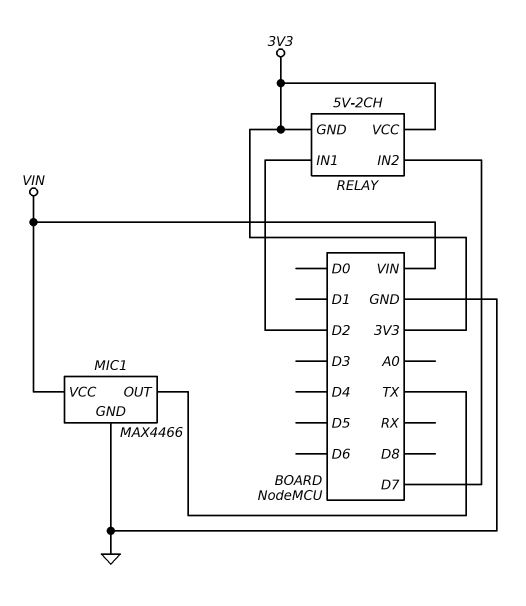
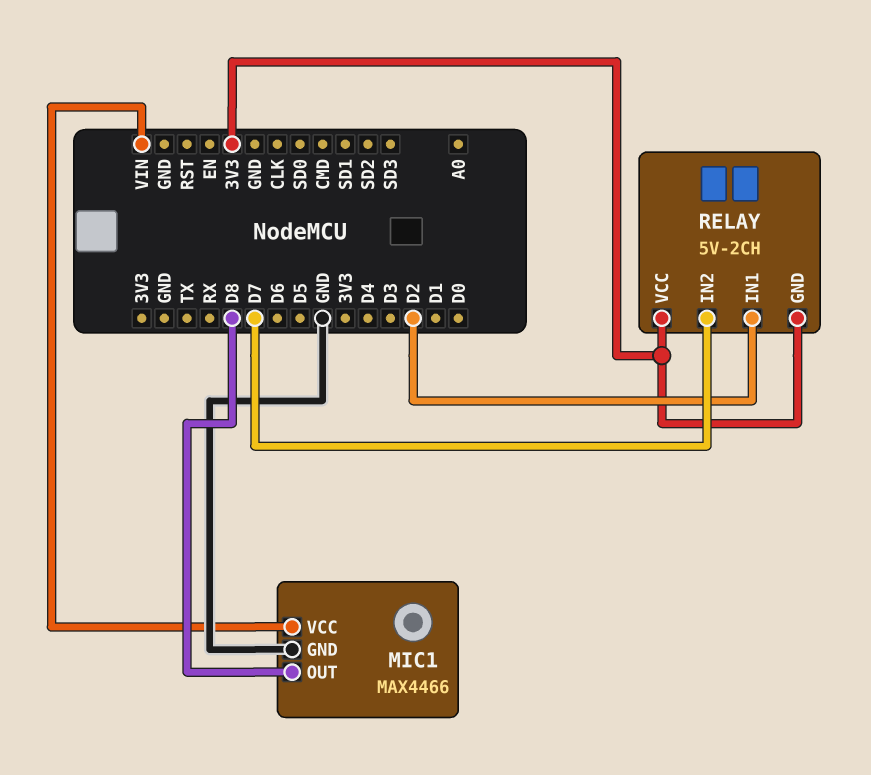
MIC1 pin OUT: TX -> D8

